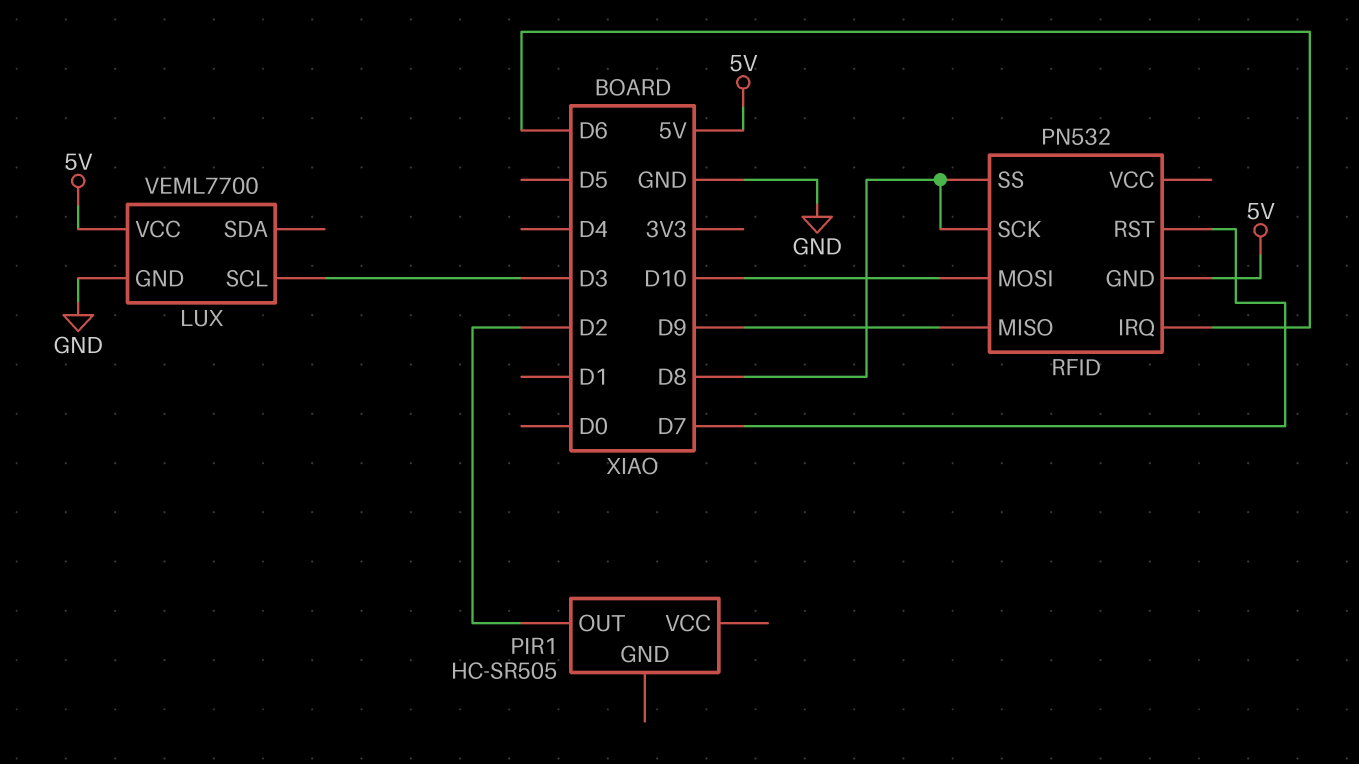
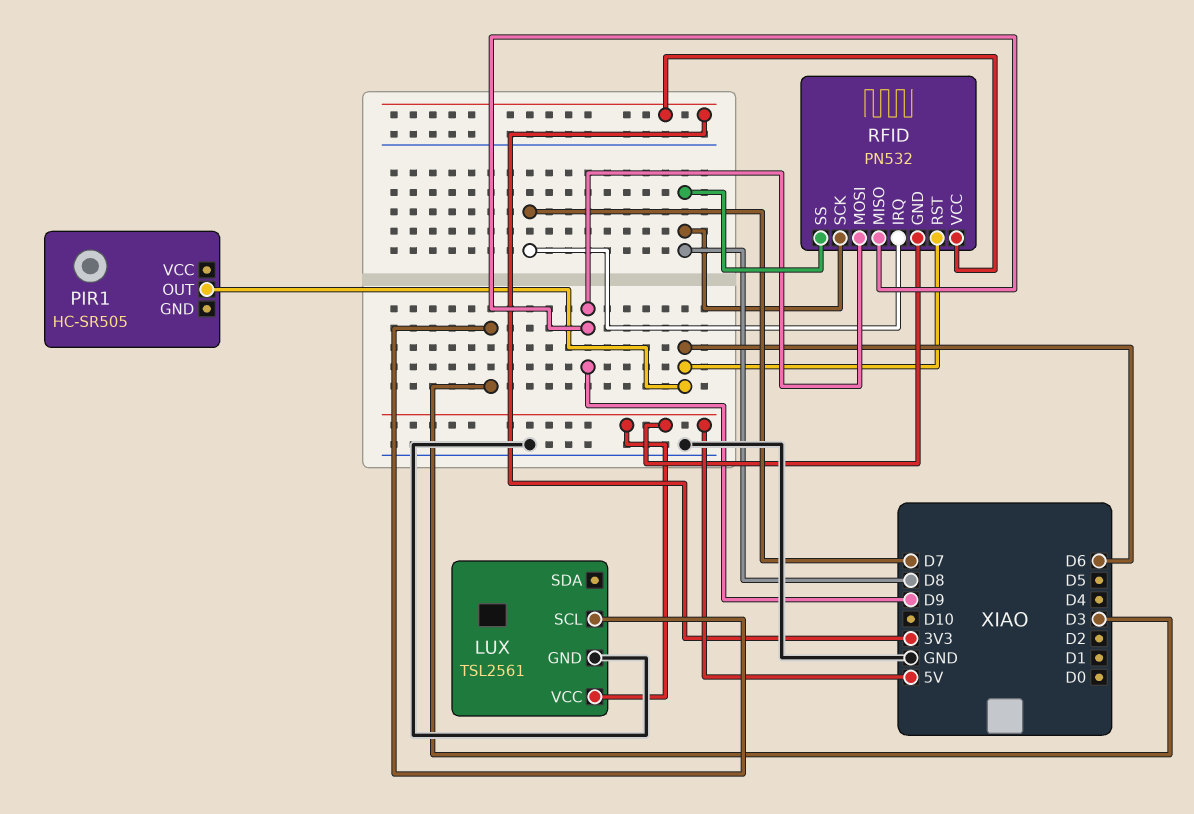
LUX: VEML7700 -> TSL2561
PIR1 pin OUT: D2 -> D6
RFID pin IRQ: D6 -> D7
RFID pin MOSI: D10 -> D9
RFID pin RST: D7 -> D6
RFID pin VCC: none -> 3V3

